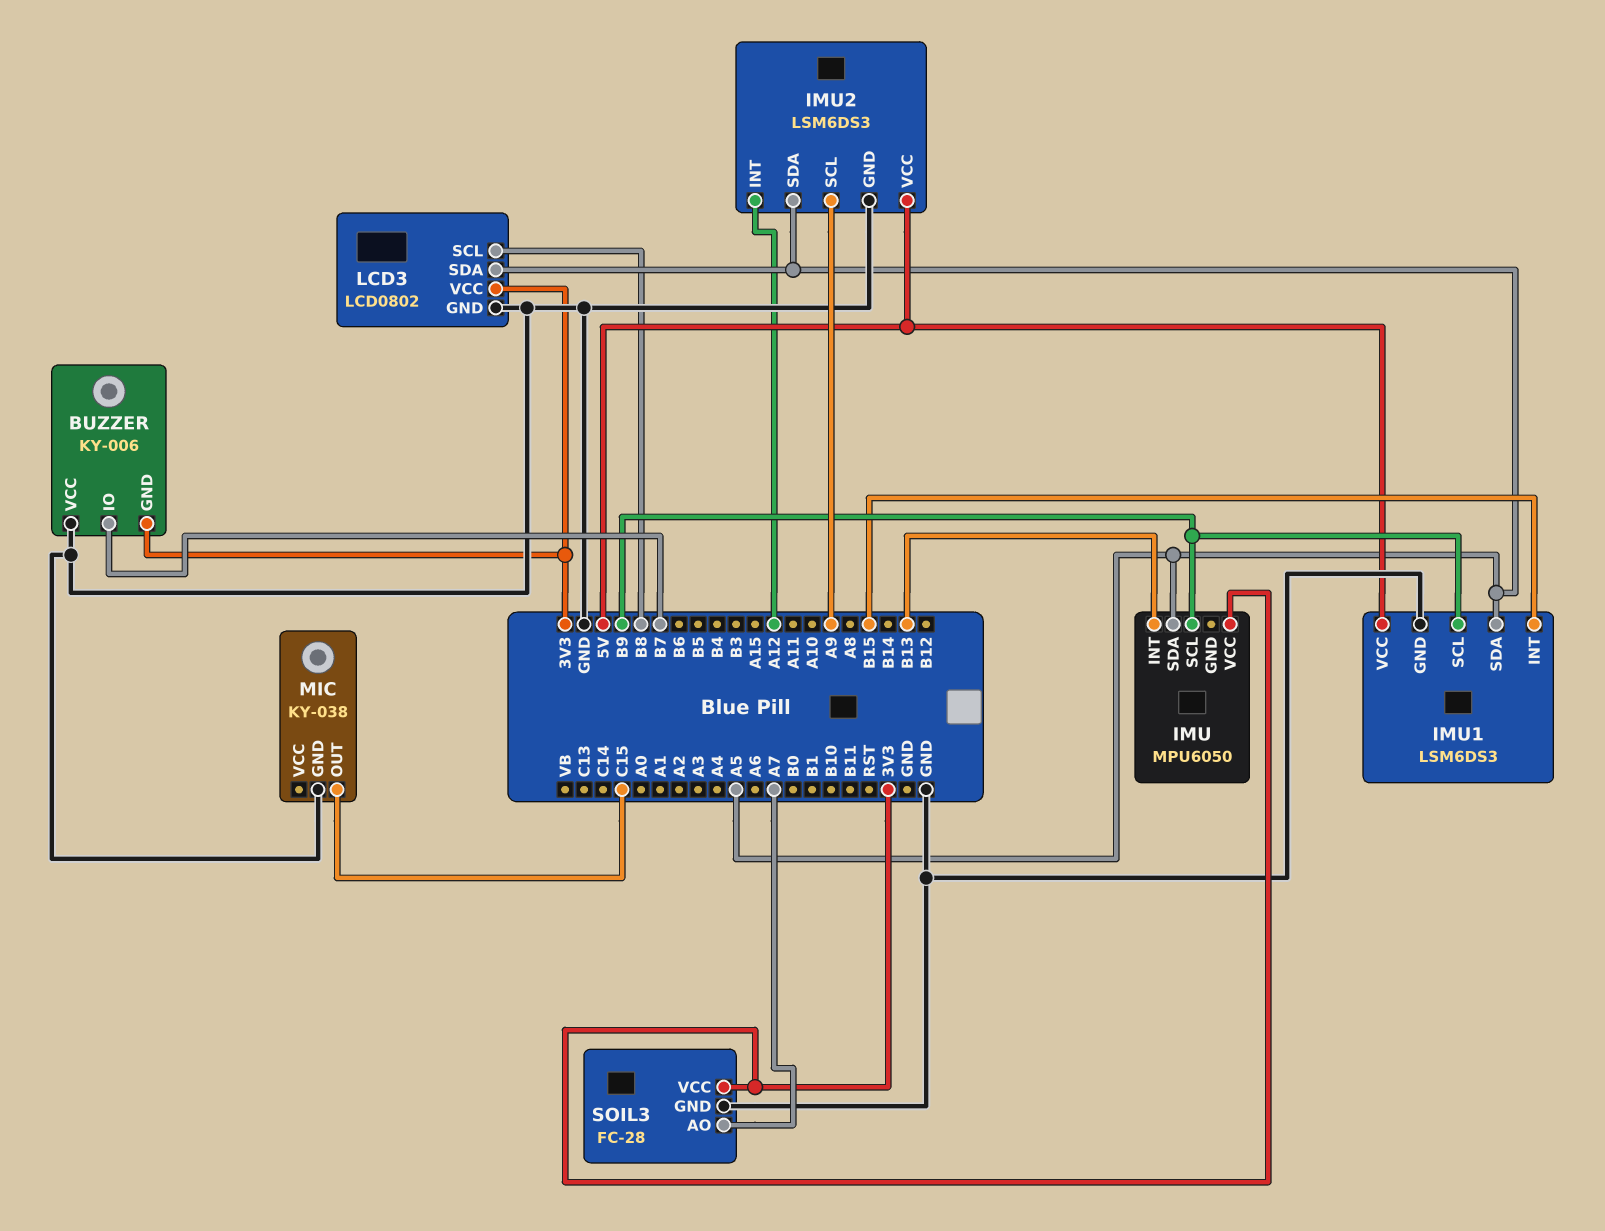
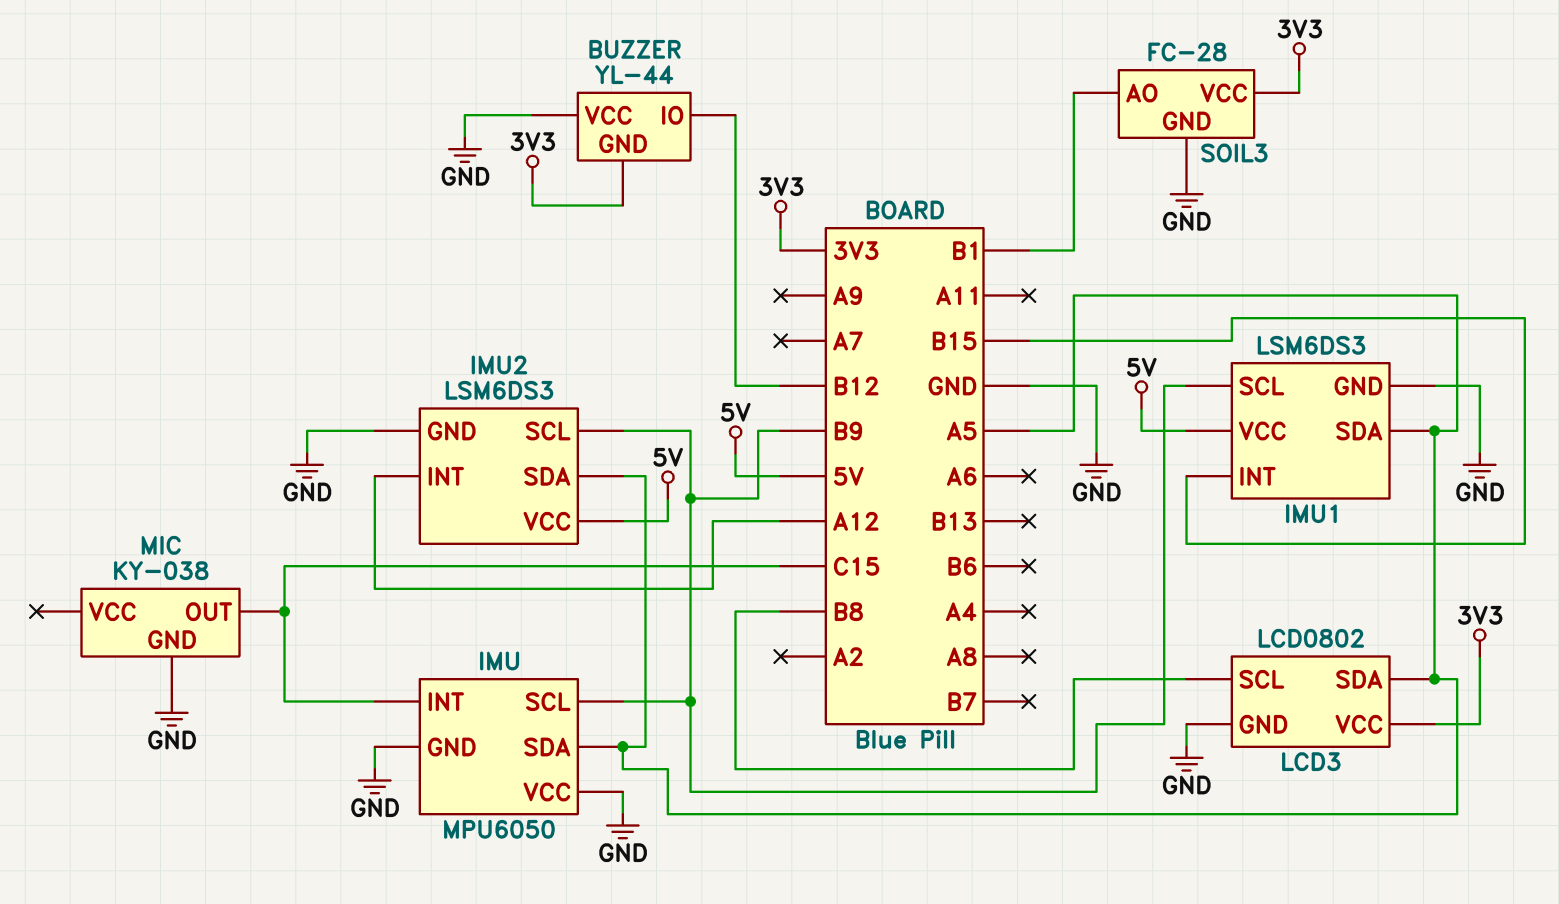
BUZZER: KY-006 -> YL-44
BUZZER pin IO: B7 -> B12
IMU pin GND: none -> GND
IMU pin INT: B13 -> C15
IMU pin VCC: 3V3 -> GND
IMU2 pin SCL: A9 -> B9
SOIL3 pin AO: A7 -> B1

